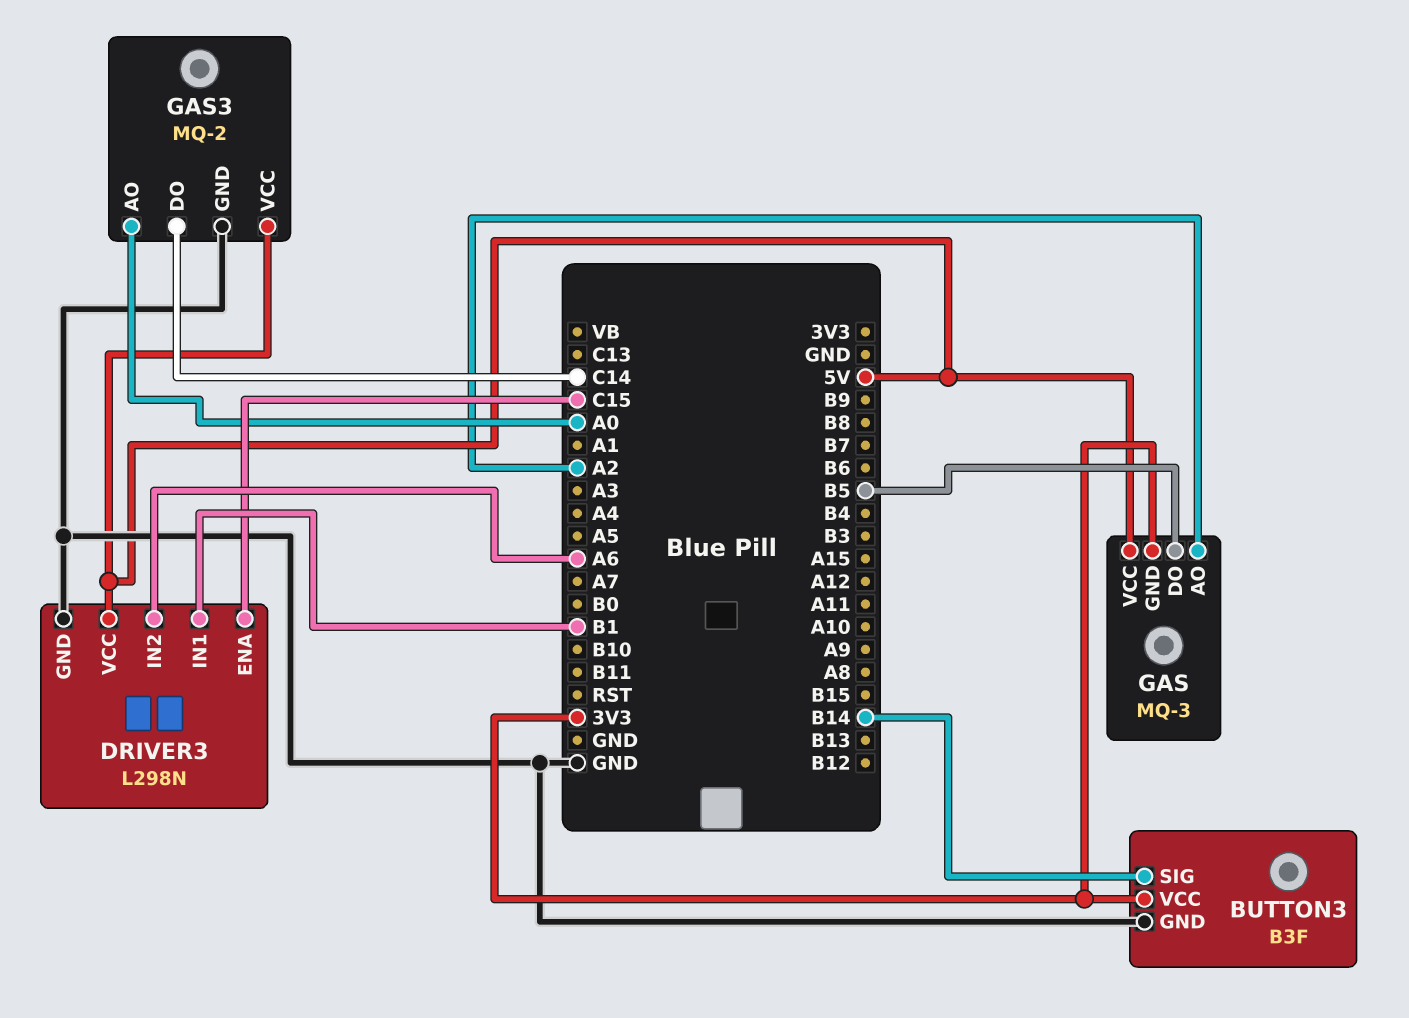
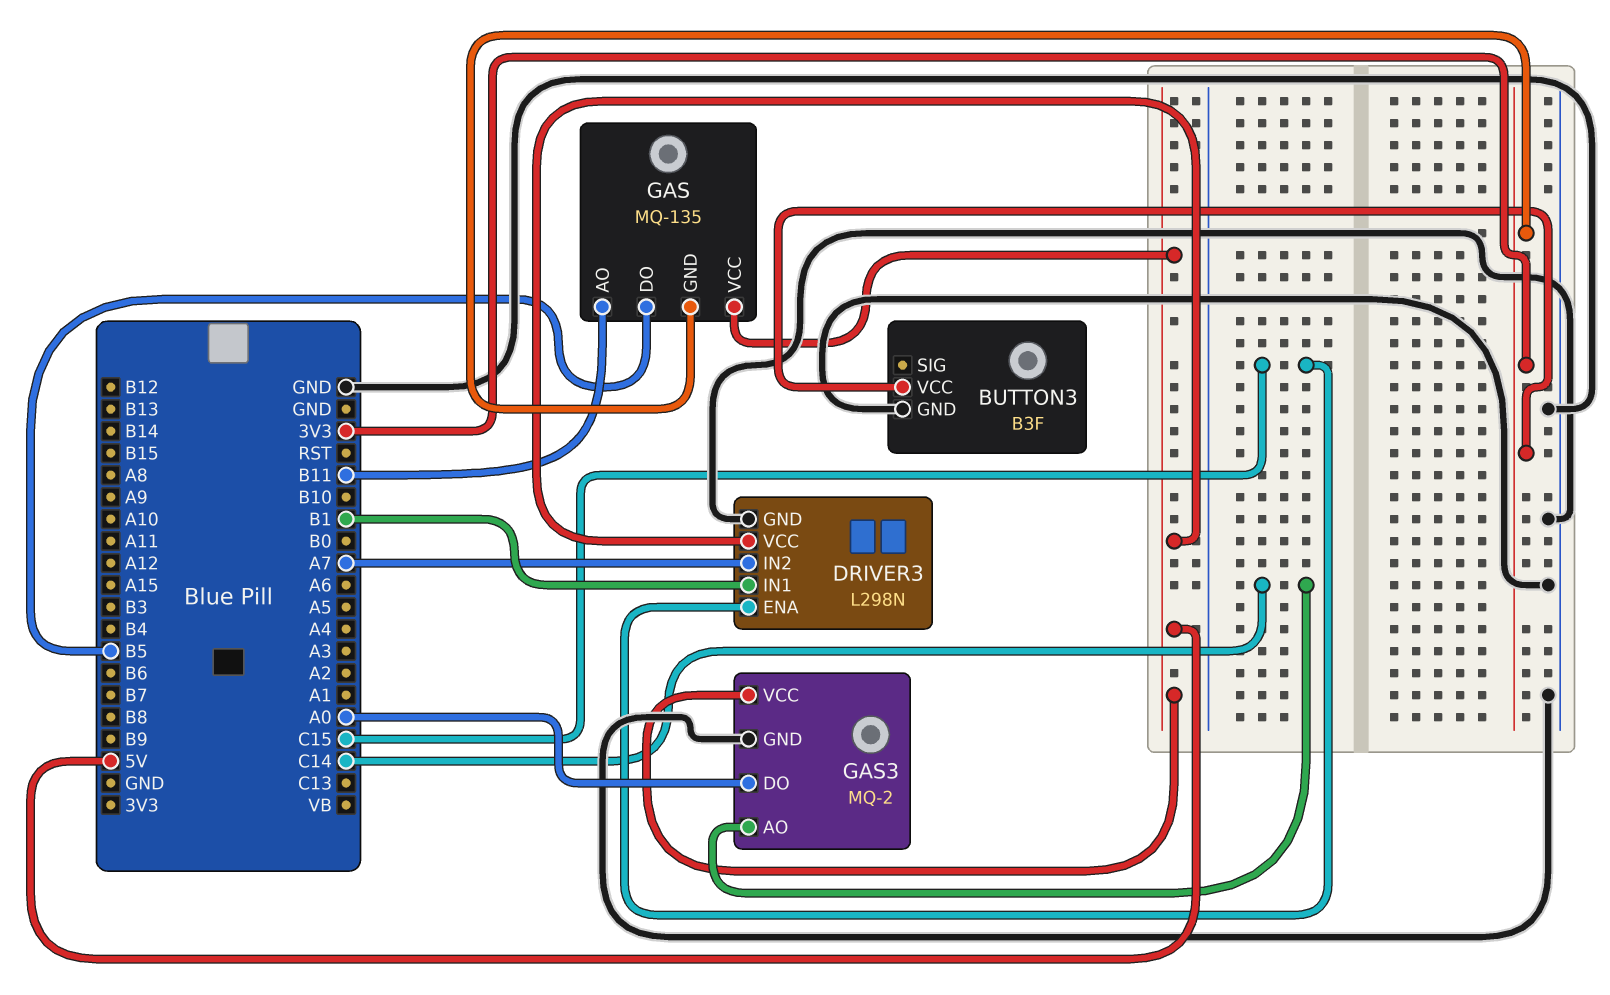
BUTTON3 pin SIG: B14 -> none
DRIVER3 pin IN2: A6 -> A7
GAS: MQ-3 -> MQ-135
GAS pin AO: A2 -> B11
GAS3 pin AO: A0 -> C14
GAS3 pin DO: C14 -> A0

